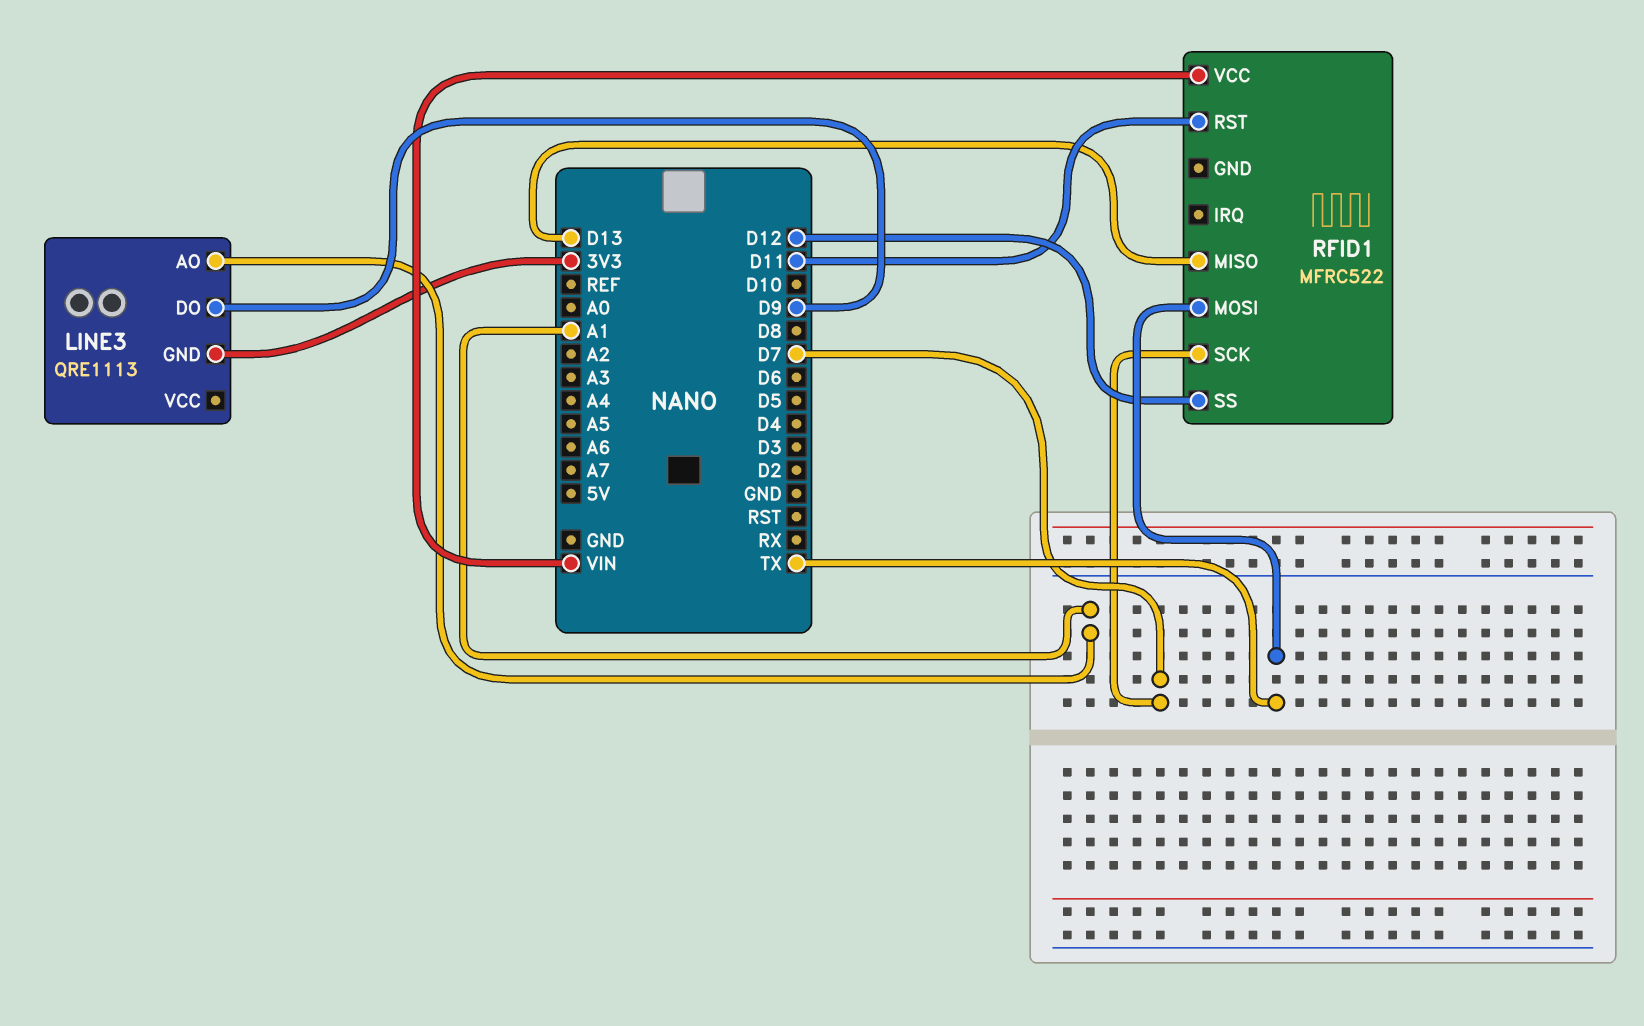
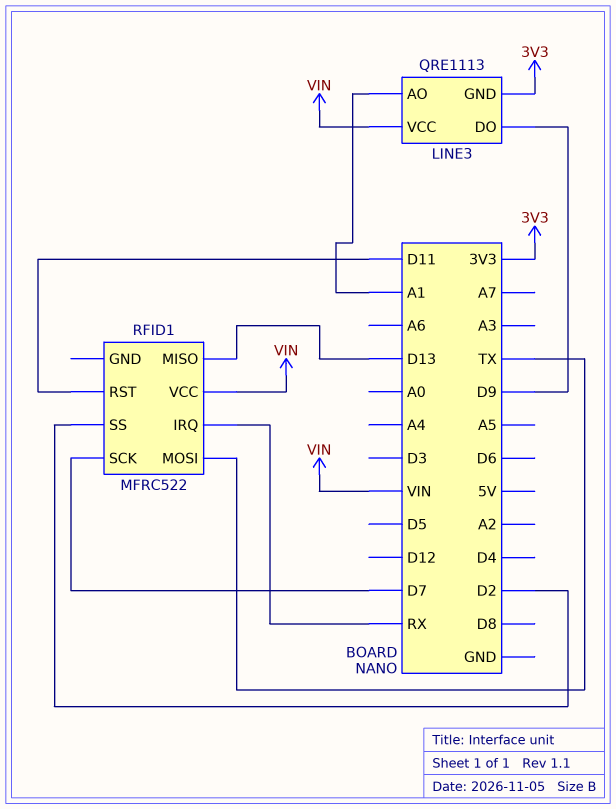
LINE3 pin VCC: none -> VIN
RFID1 pin IRQ: none -> RX
RFID1 pin SS: D12 -> D2

